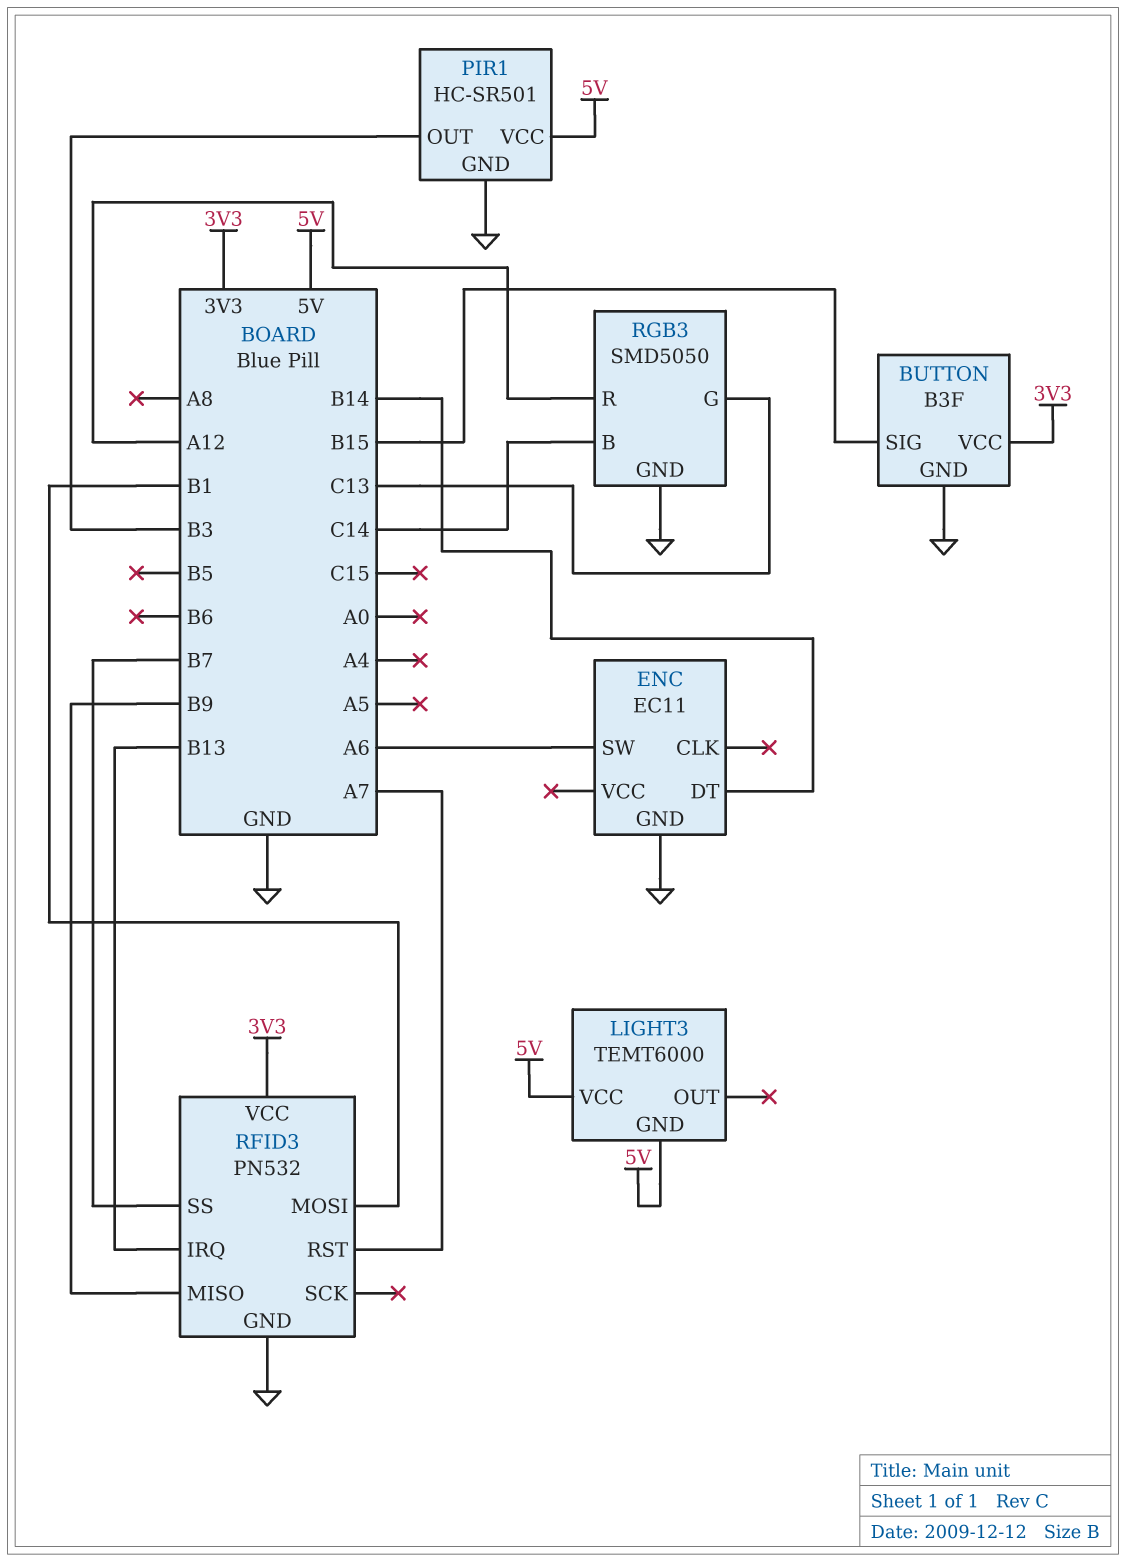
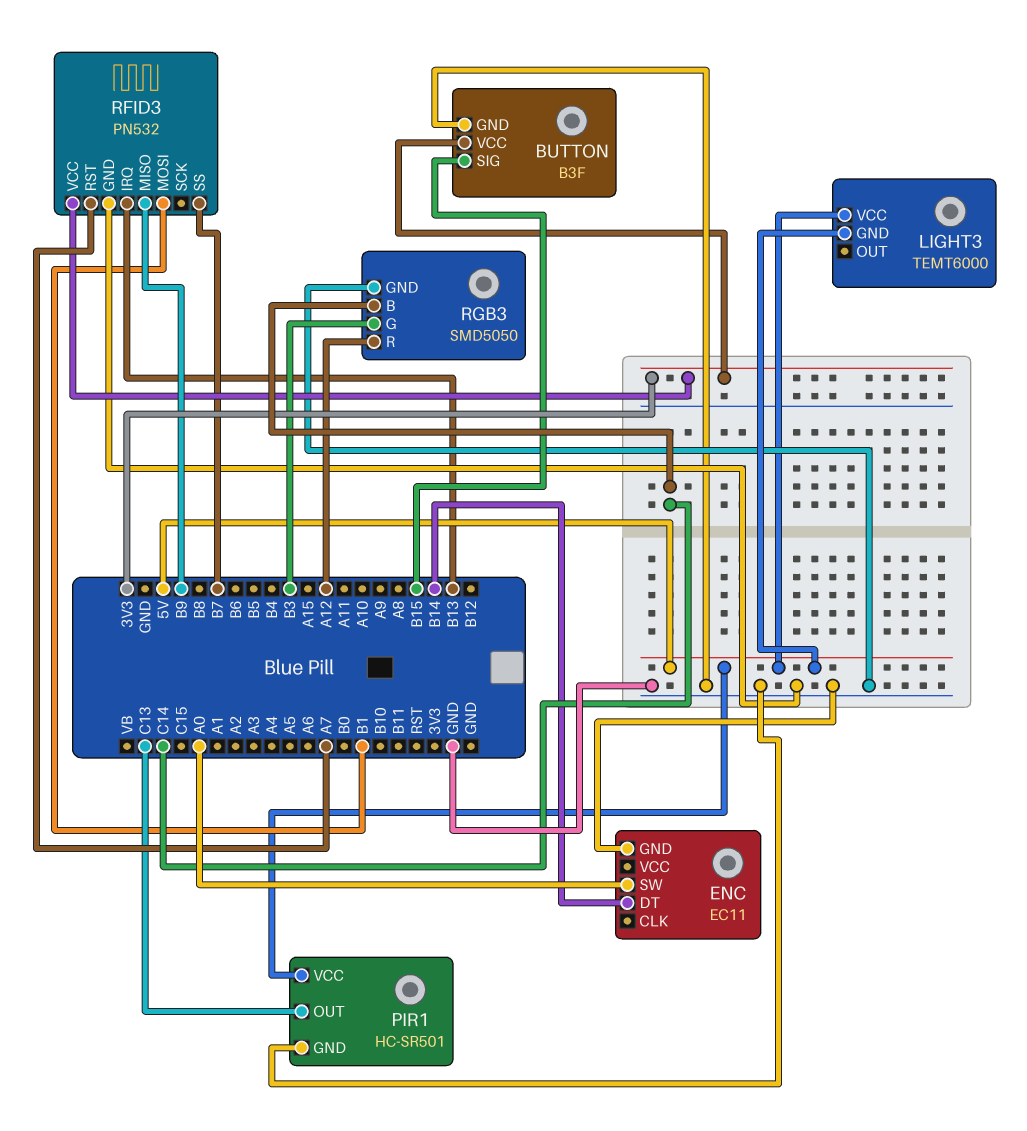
ENC pin SW: A6 -> A0
PIR1 pin OUT: B3 -> C13
RGB3 pin G: C13 -> B3

